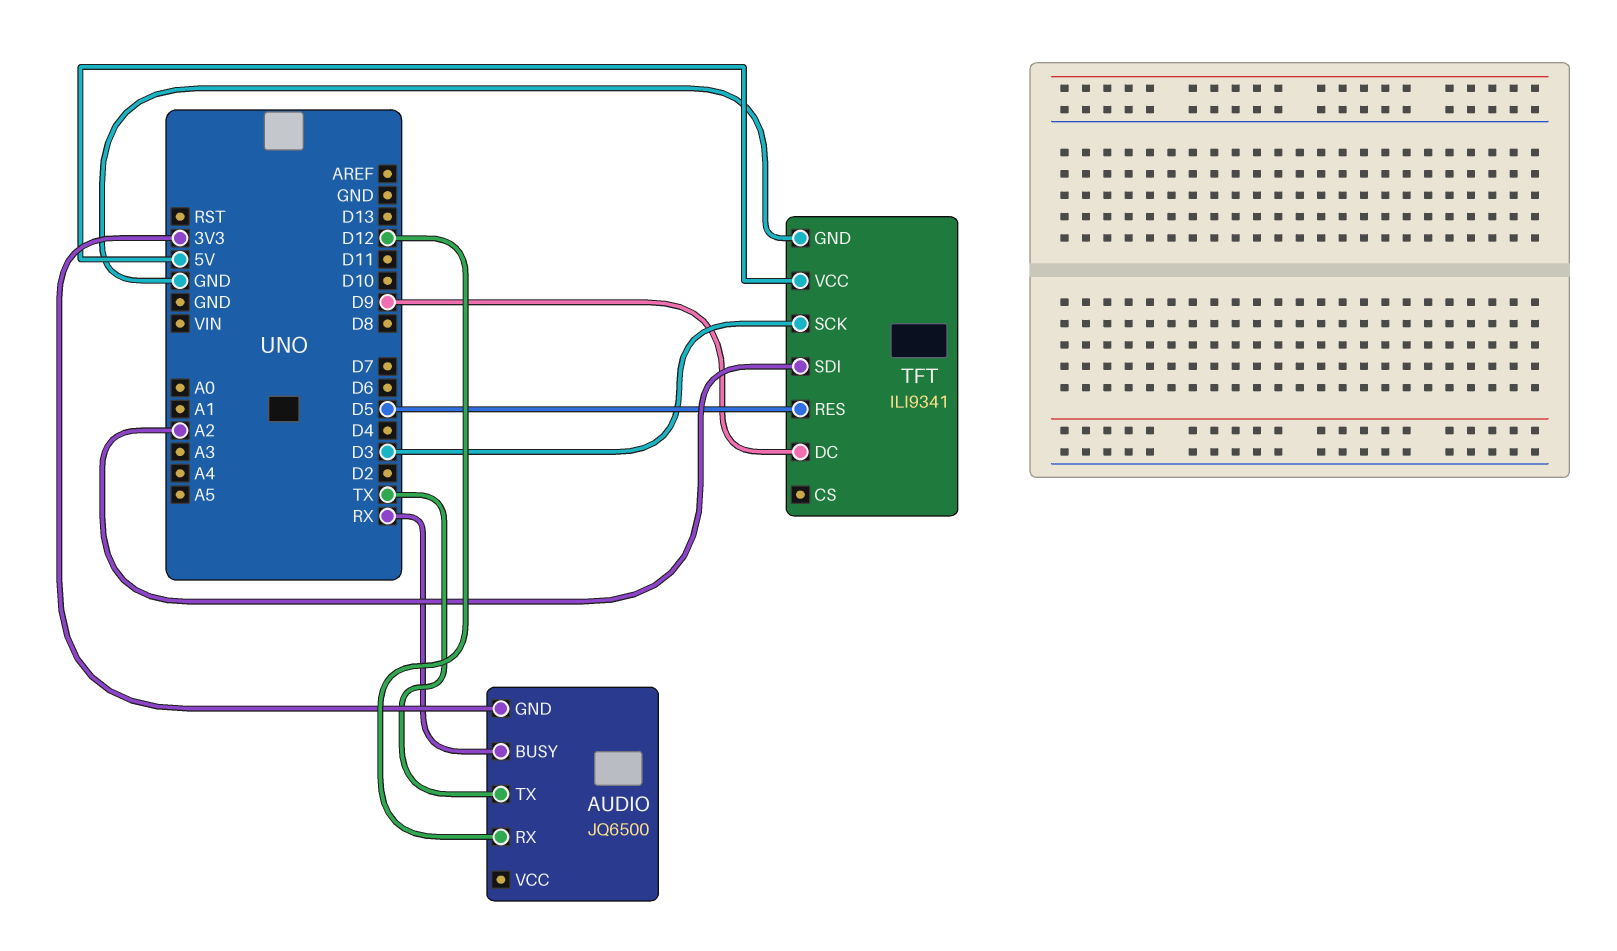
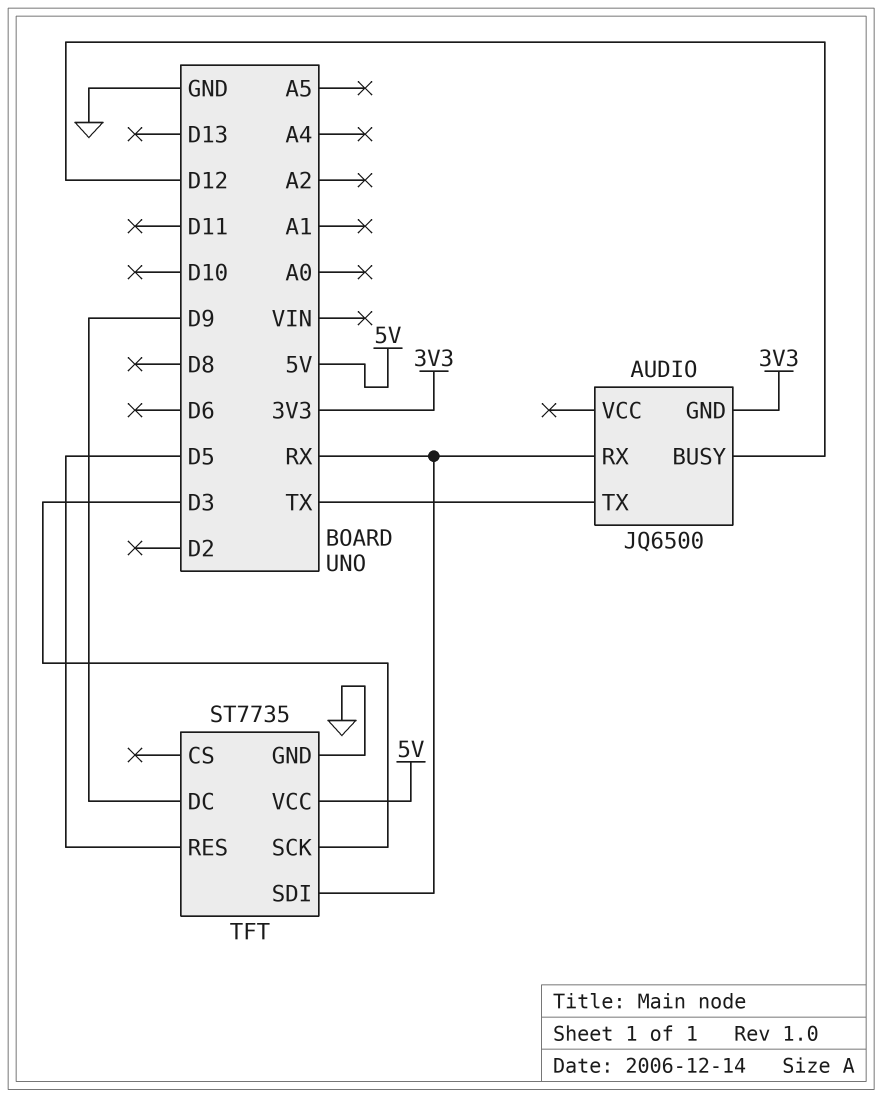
AUDIO pin BUSY: RX -> D12
AUDIO pin RX: D12 -> RX
TFT: ILI9341 -> ST7735
TFT pin SDI: A2 -> RX

